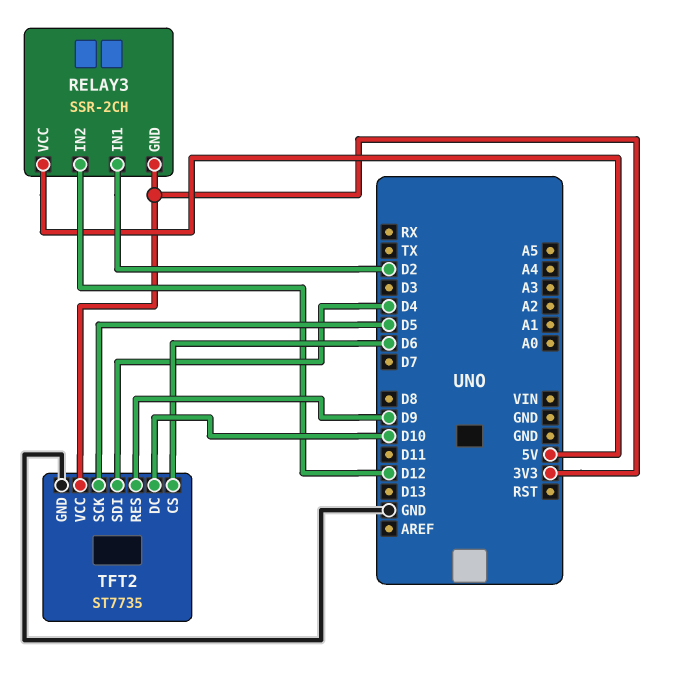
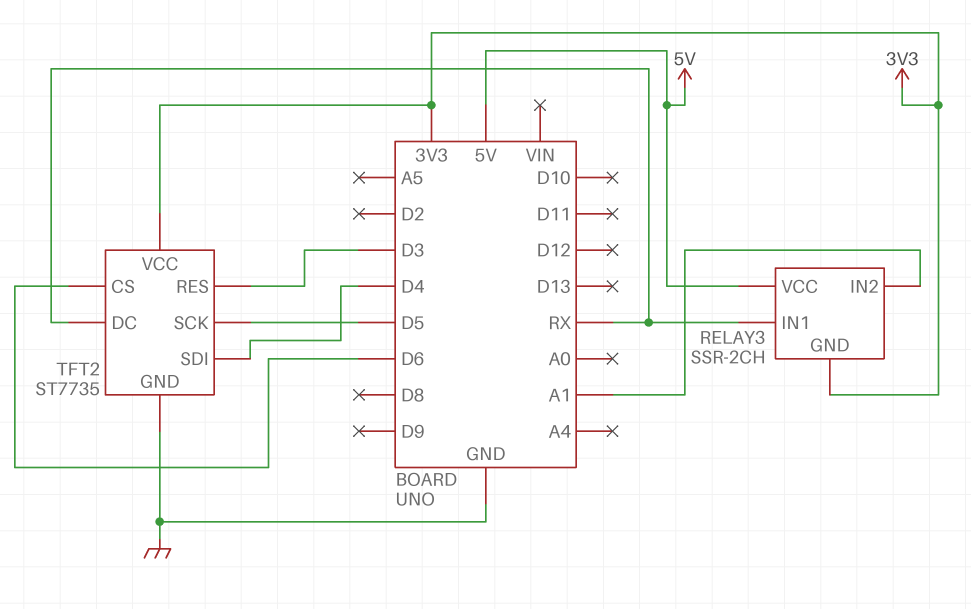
RELAY3 pin IN1: D2 -> RX
RELAY3 pin IN2: D12 -> A1
TFT2 pin DC: D10 -> RX
TFT2 pin RES: D9 -> D3

